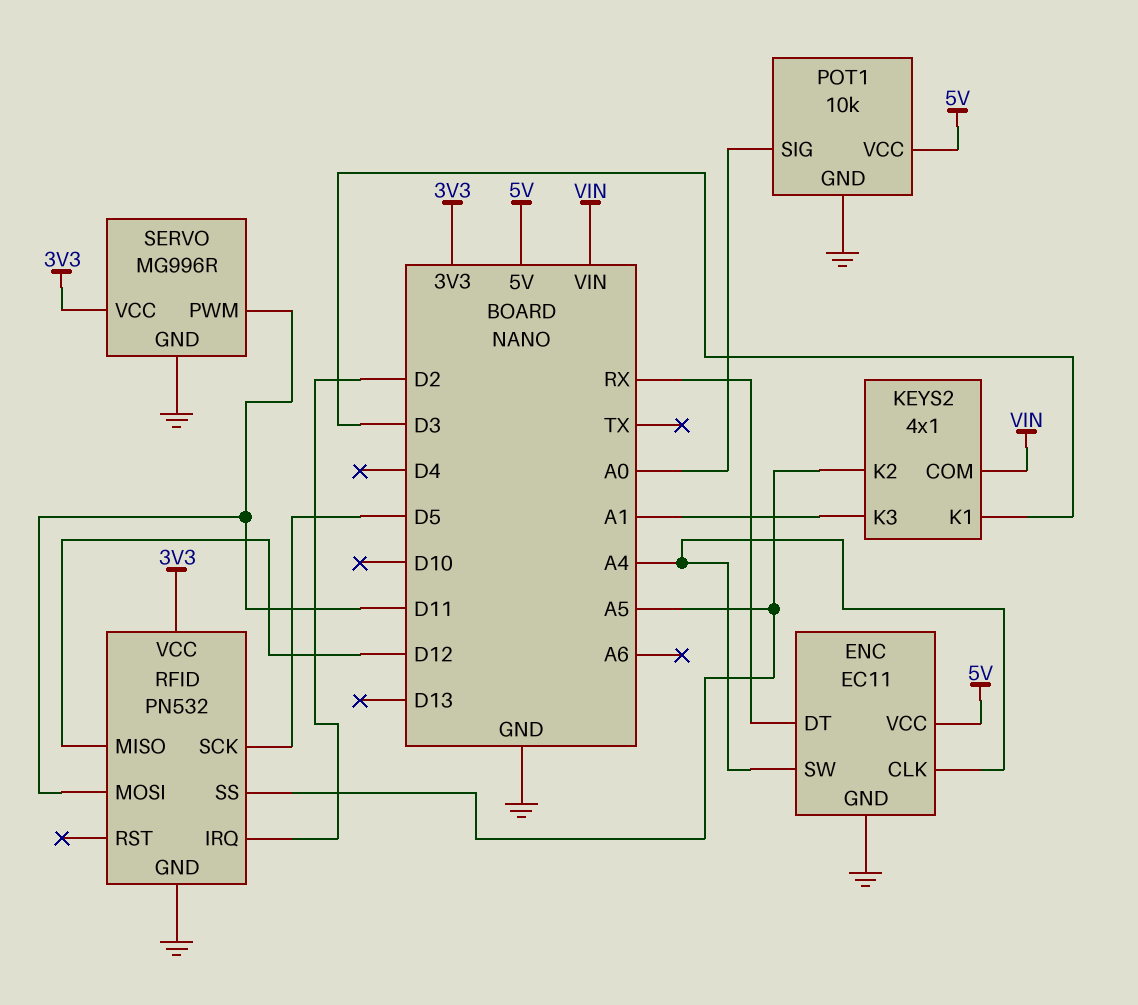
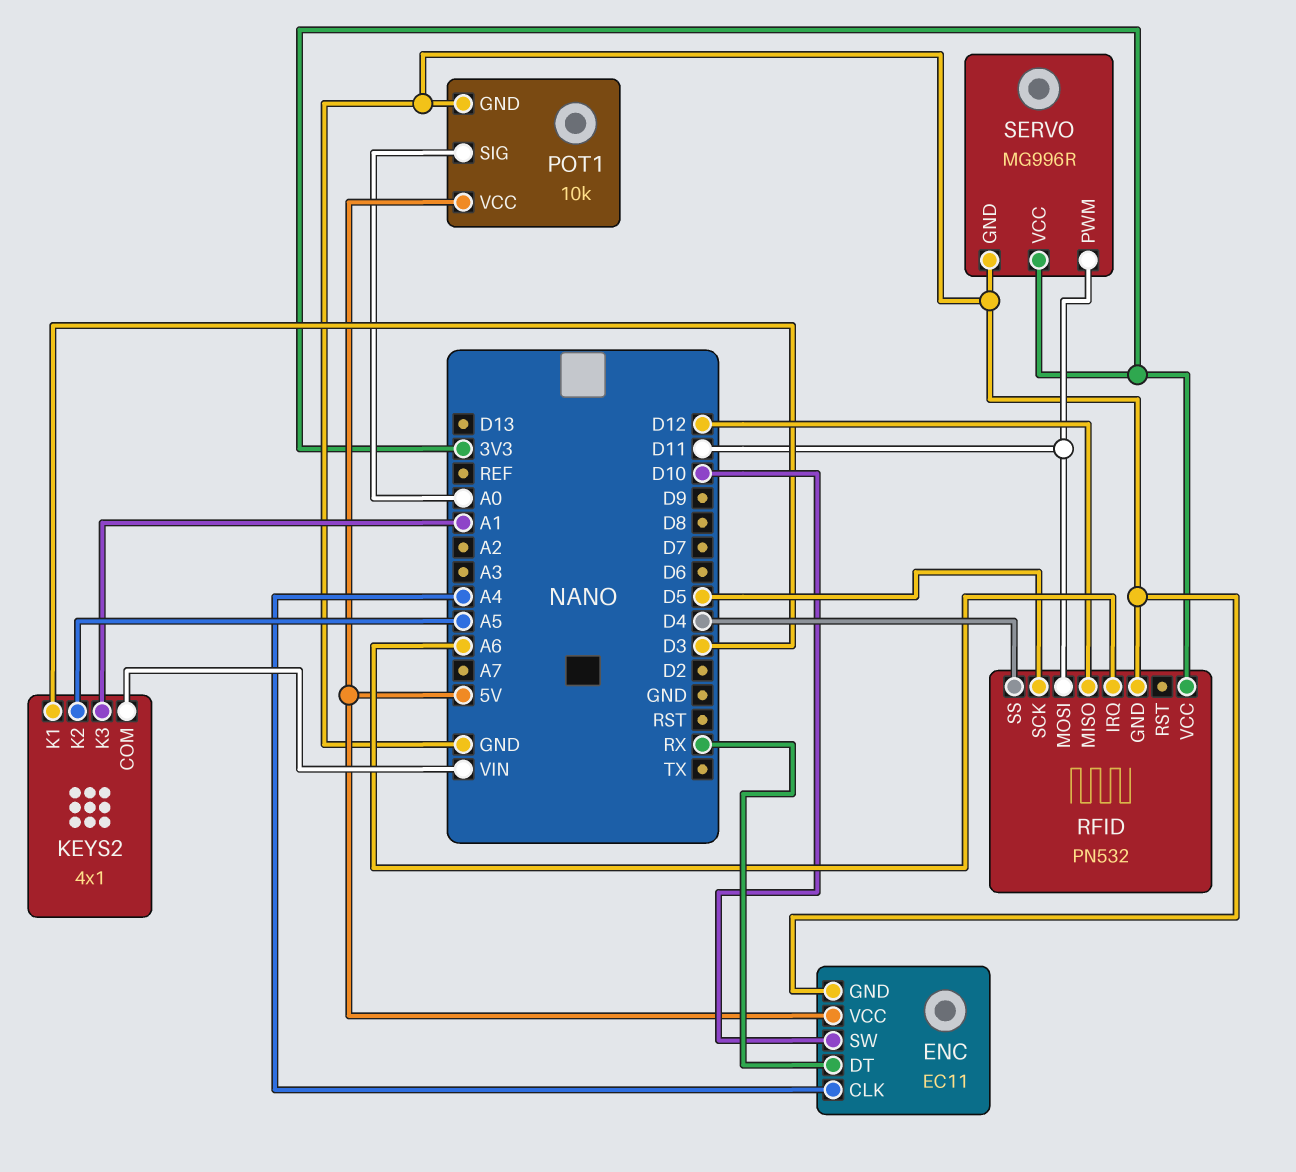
ENC pin SW: A4 -> D10
RFID pin IRQ: D2 -> A6
RFID pin SS: A5 -> D4

